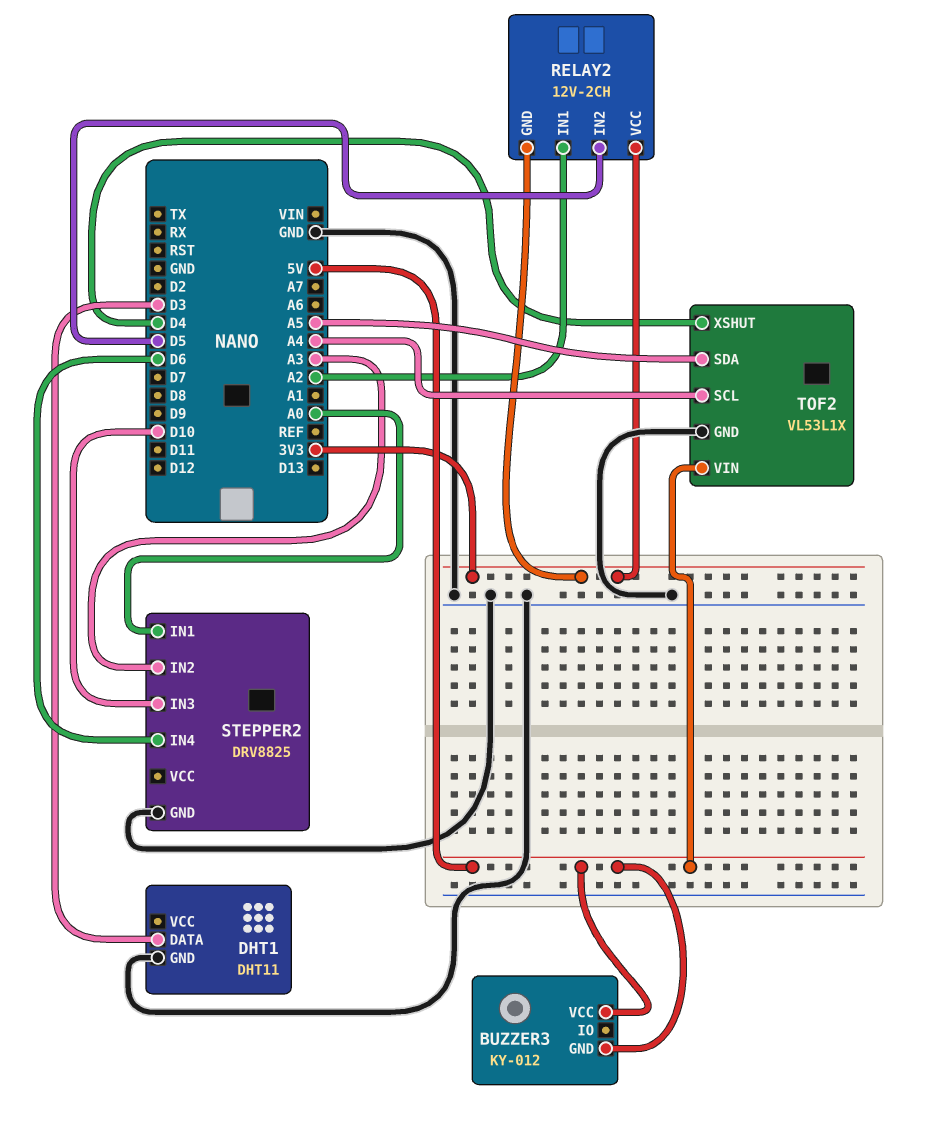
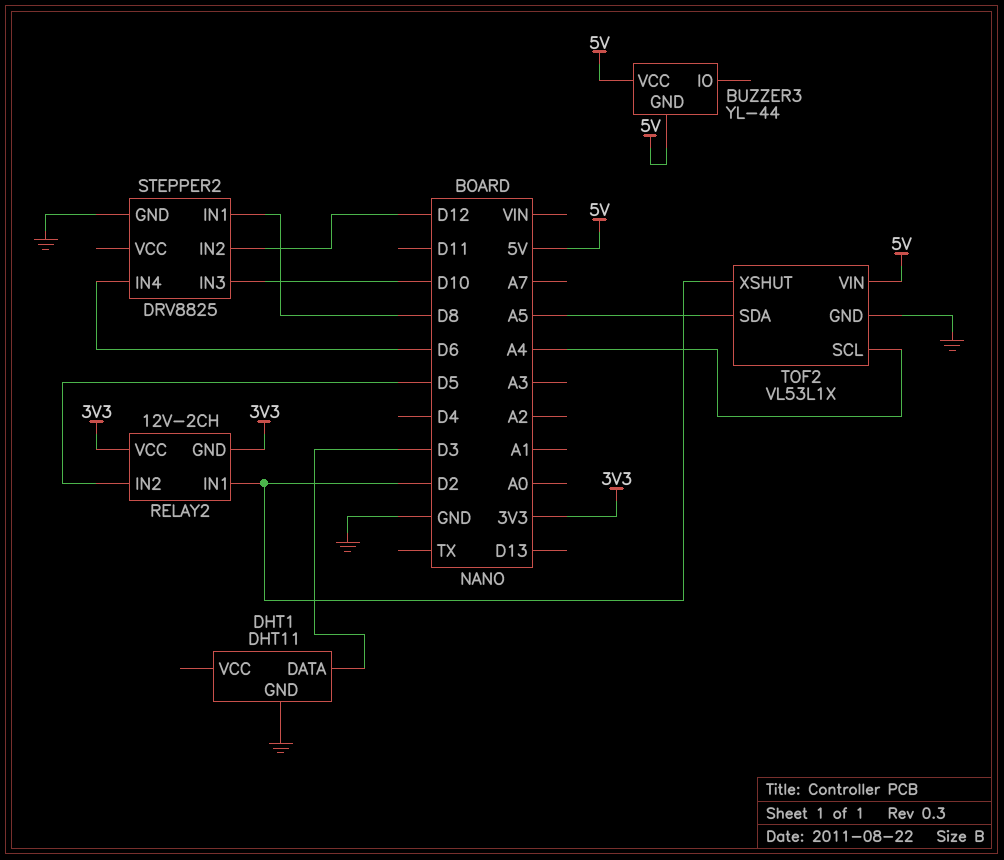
BUZZER3: KY-012 -> YL-44
RELAY2 pin IN1: A2 -> D2
STEPPER2 pin IN1: A0 -> D8
STEPPER2 pin IN2: A3 -> D12
TOF2 pin XSHUT: D4 -> D2

